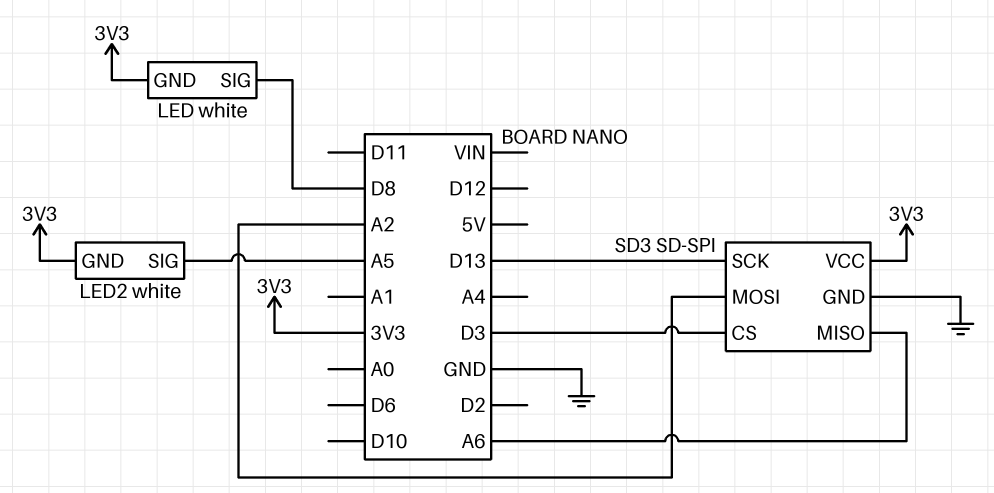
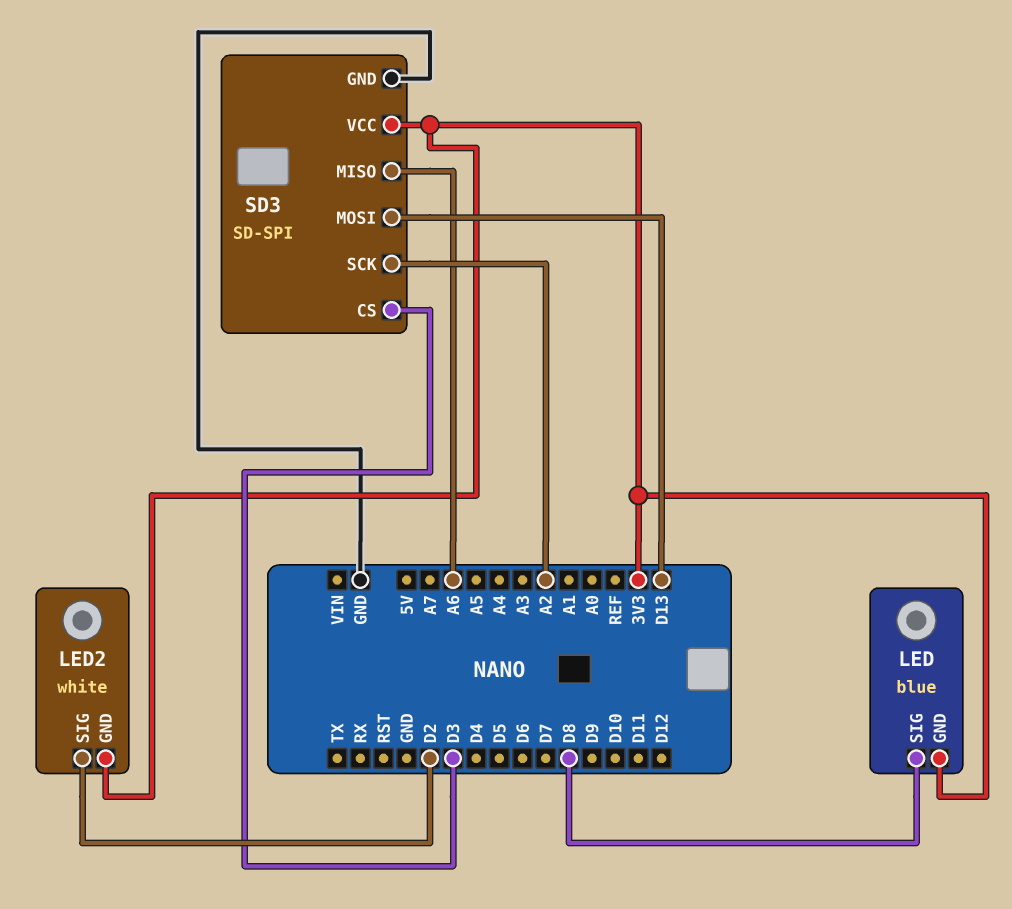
LED: white -> blue
LED2 pin SIG: A5 -> D2
SD3 pin MOSI: A2 -> D13
SD3 pin SCK: D13 -> A2

